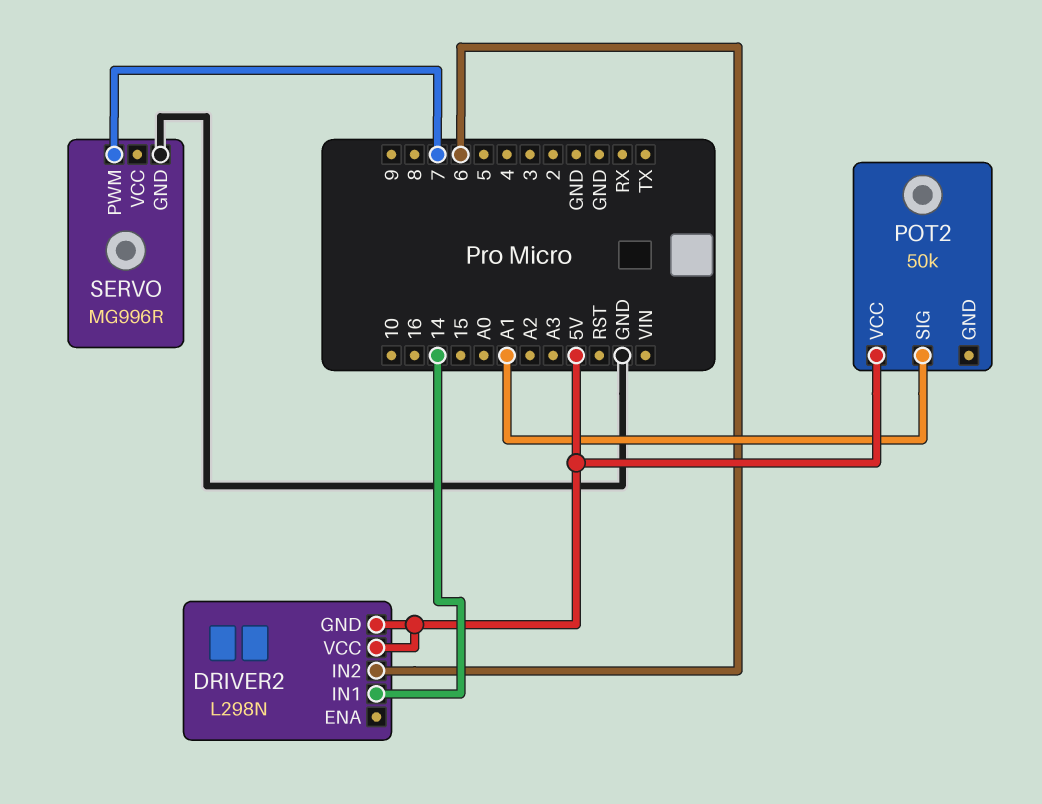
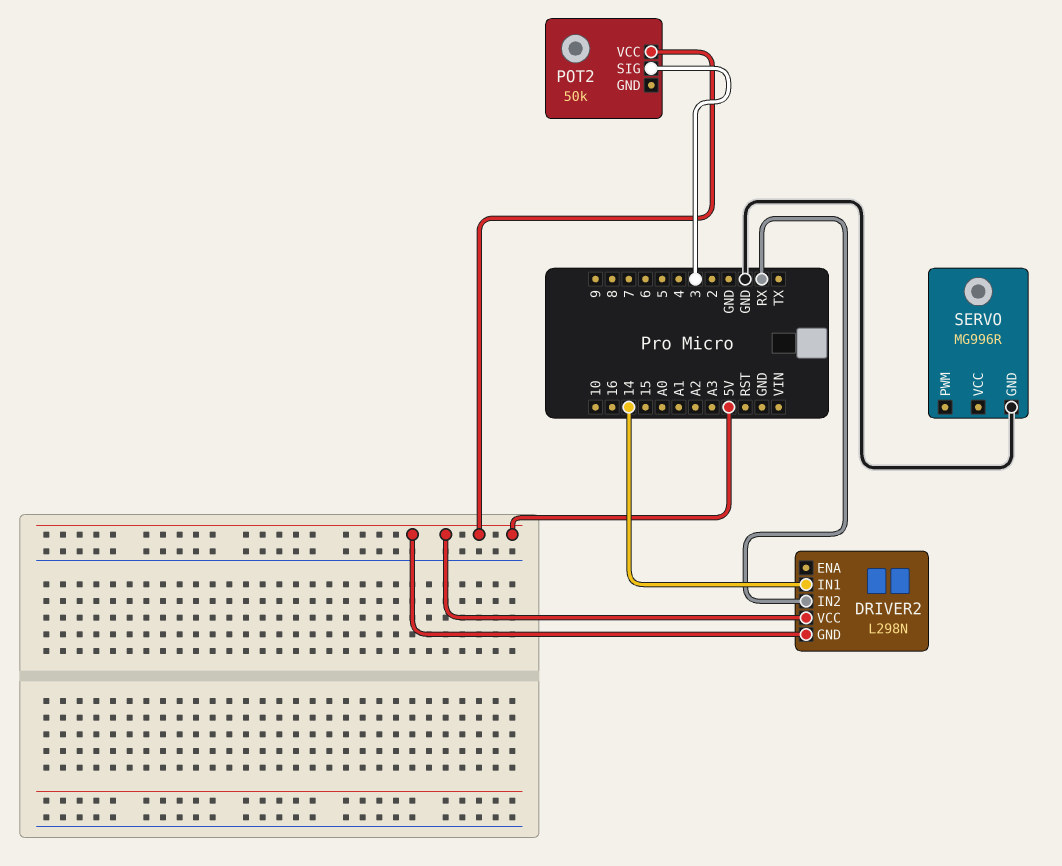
DRIVER2 pin IN2: 6 -> RX
POT2 pin SIG: A1 -> 3
SERVO pin PWM: 7 -> none

